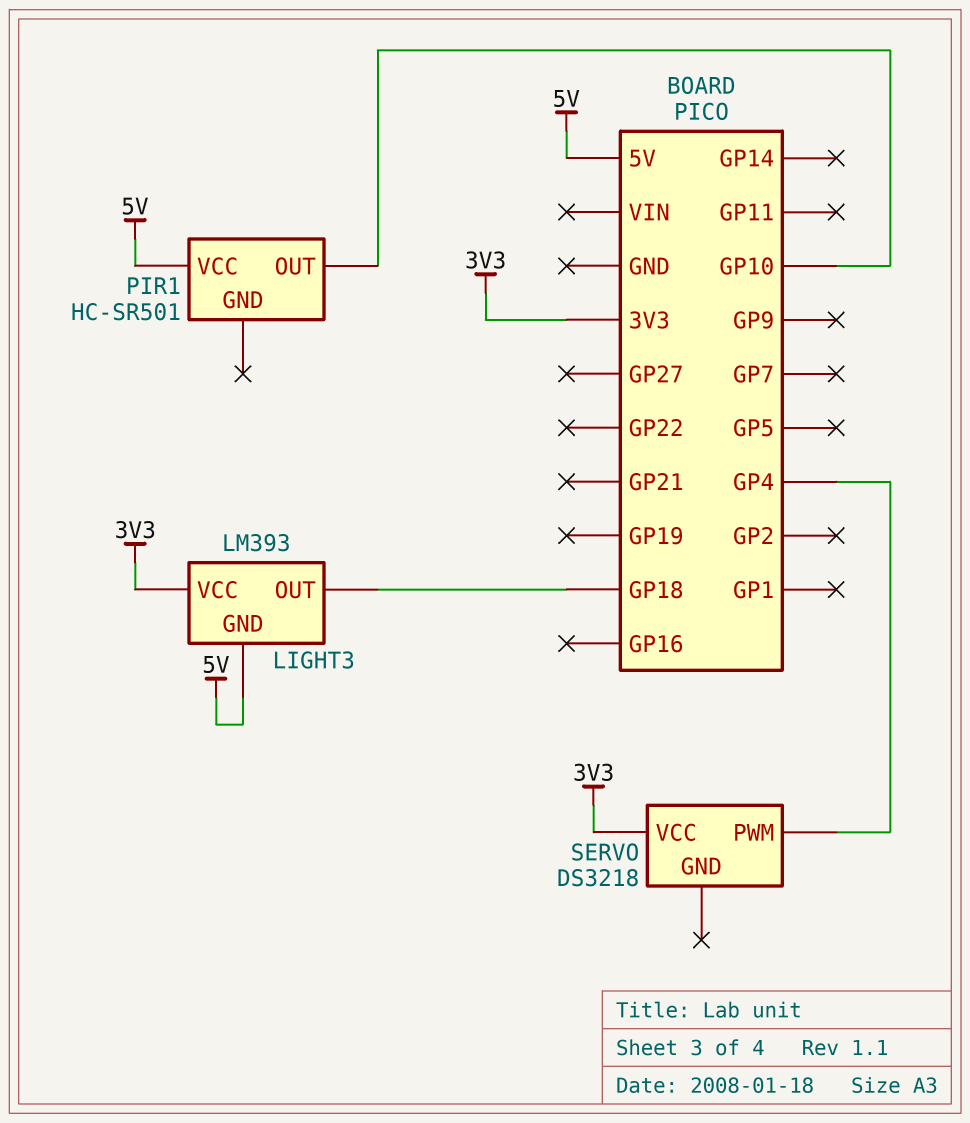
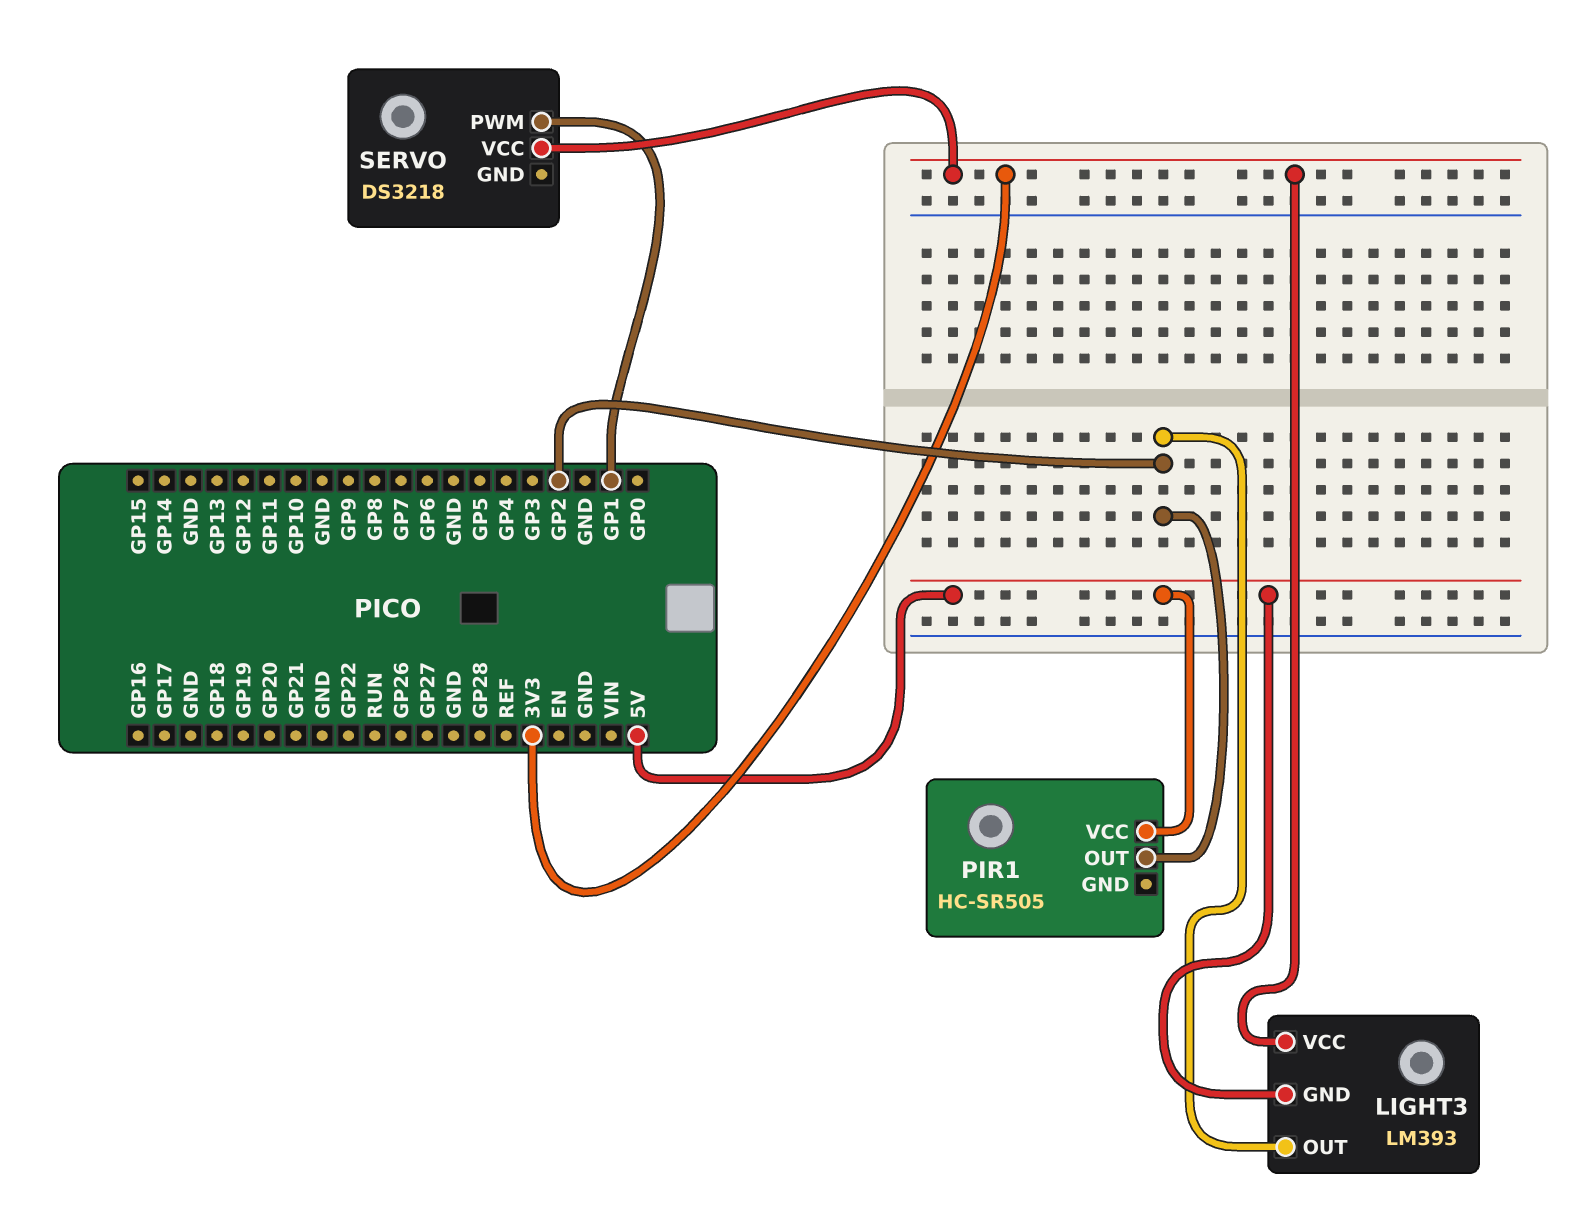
LIGHT3 pin OUT: GP18 -> GP2
PIR1: HC-SR501 -> HC-SR505
PIR1 pin OUT: GP10 -> GP2
SERVO pin PWM: GP4 -> GP1

